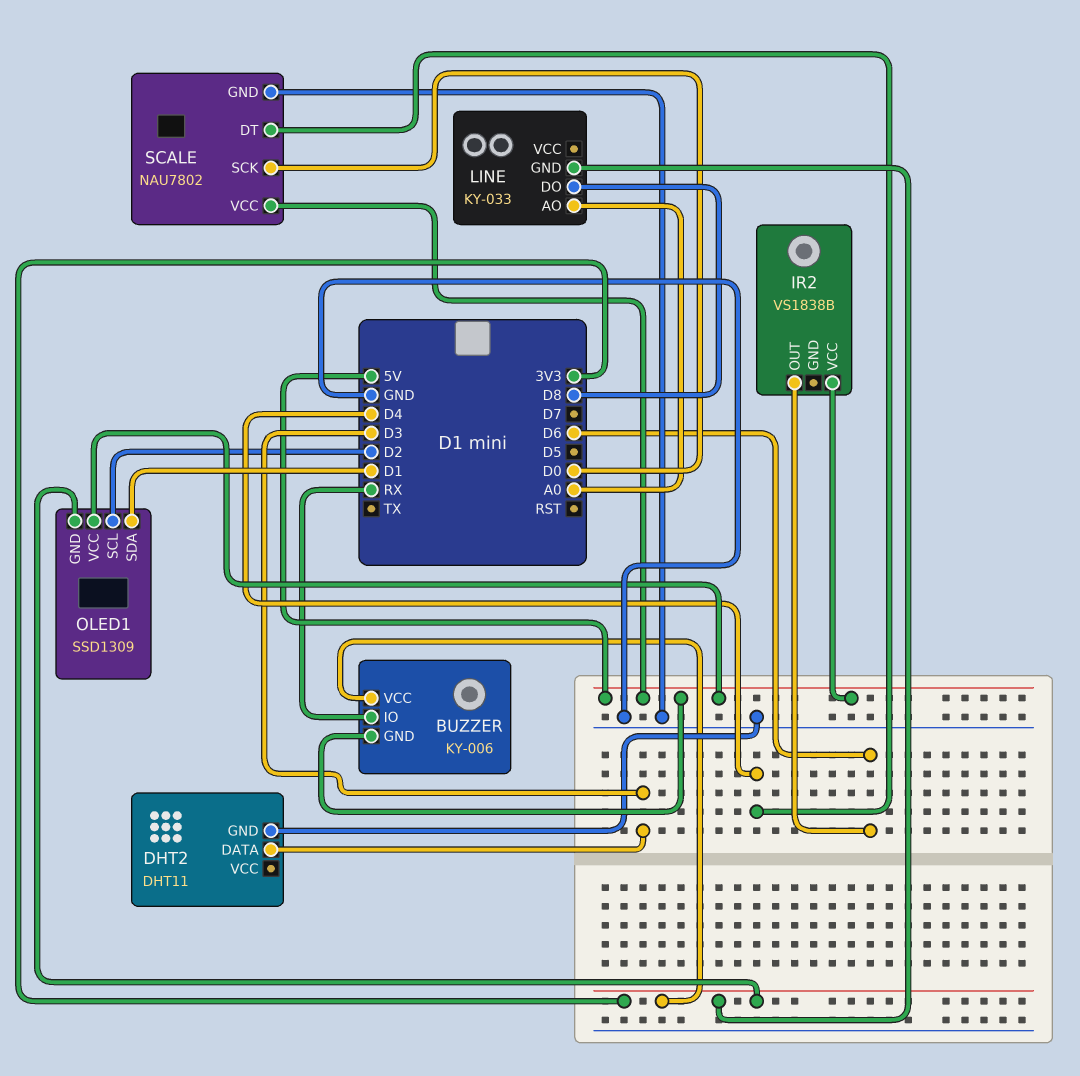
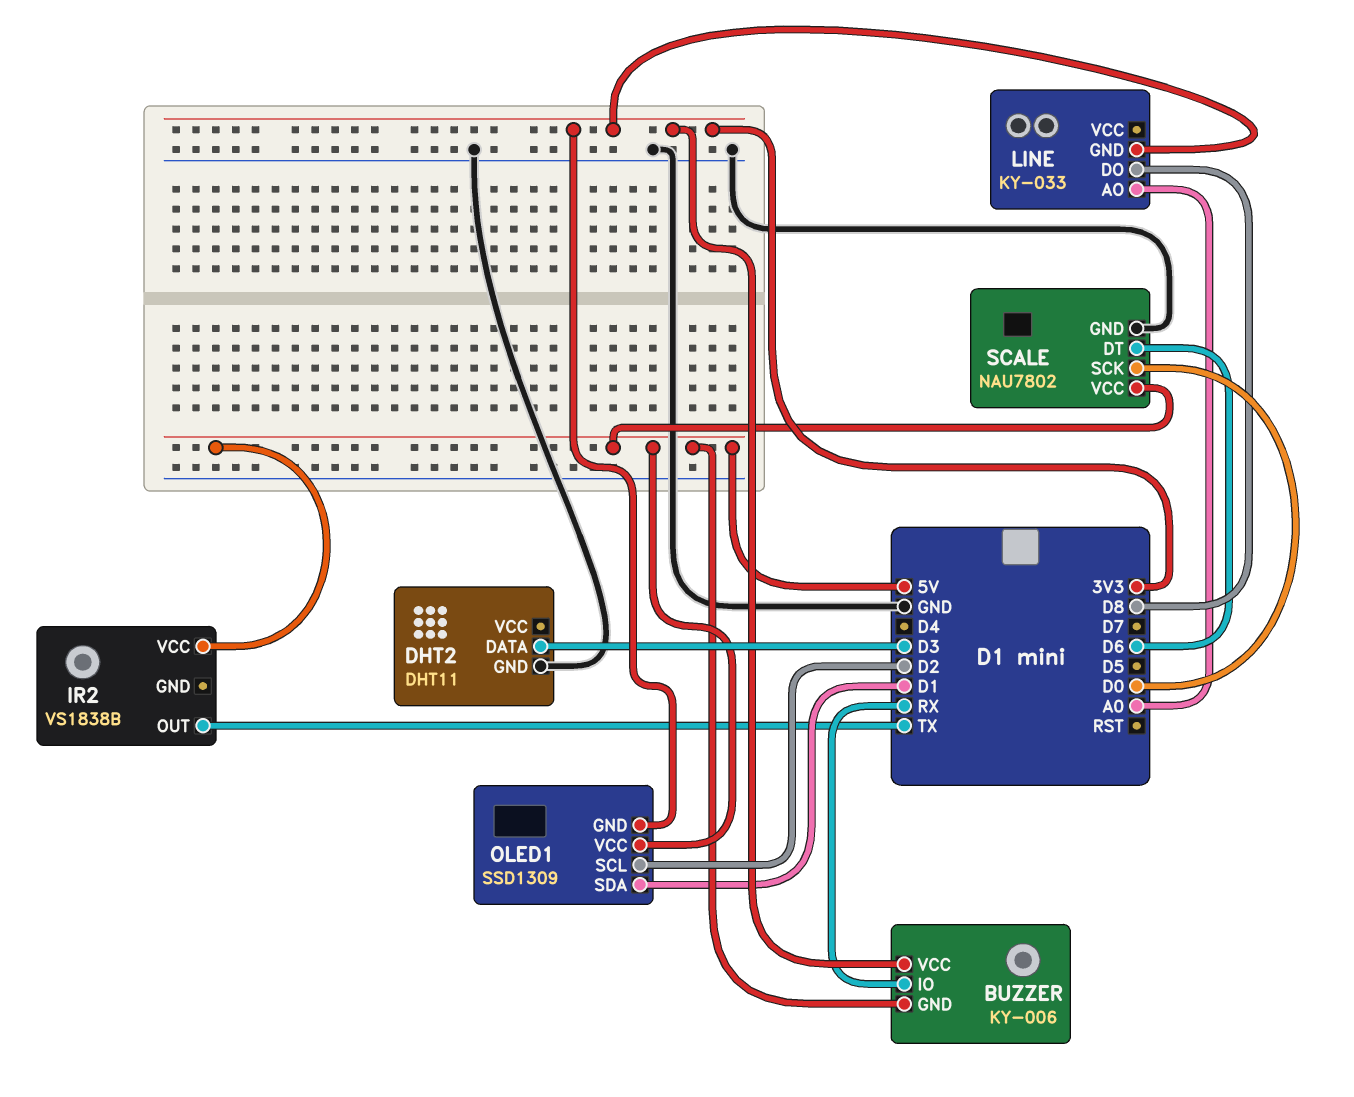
IR2 pin OUT: D6 -> TX
SCALE pin DT: D4 -> D6

